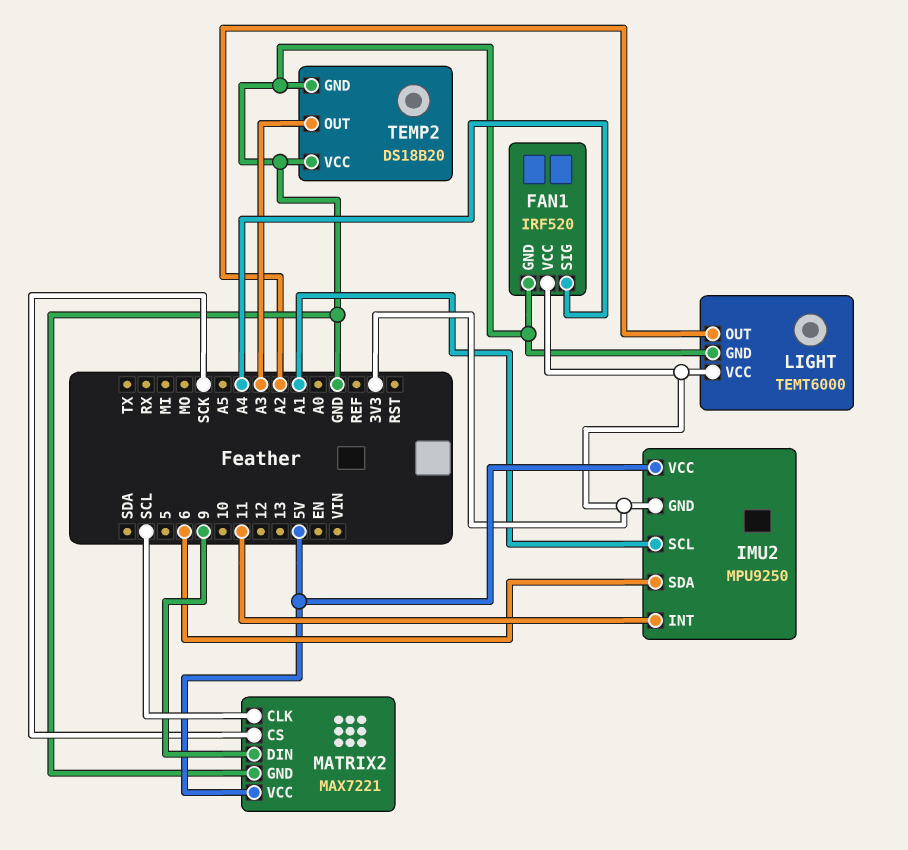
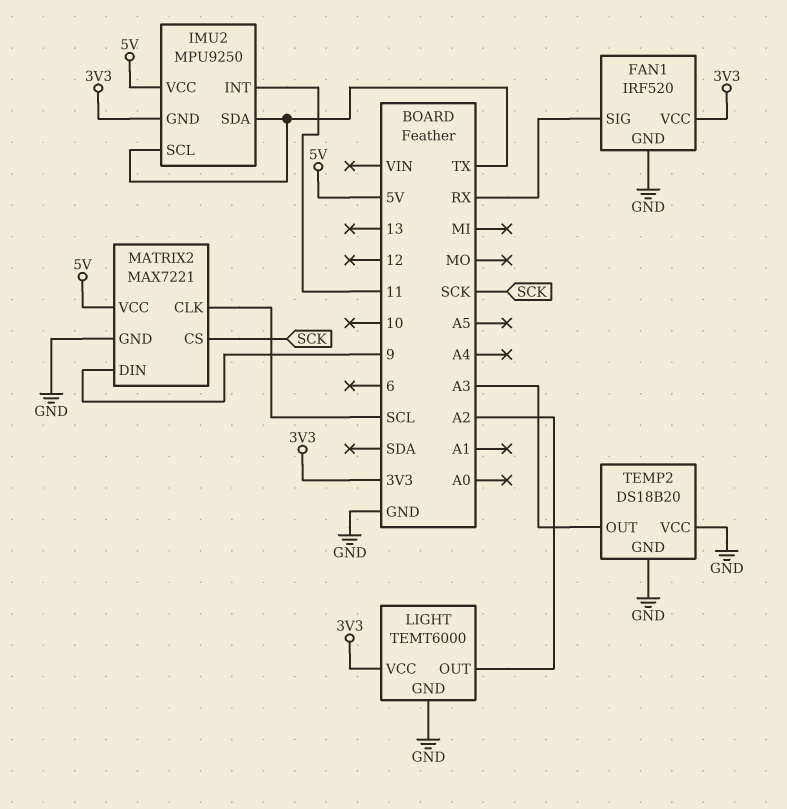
FAN1 pin SIG: A4 -> RX
IMU2 pin SCL: A1 -> TX
IMU2 pin SDA: 6 -> TX

